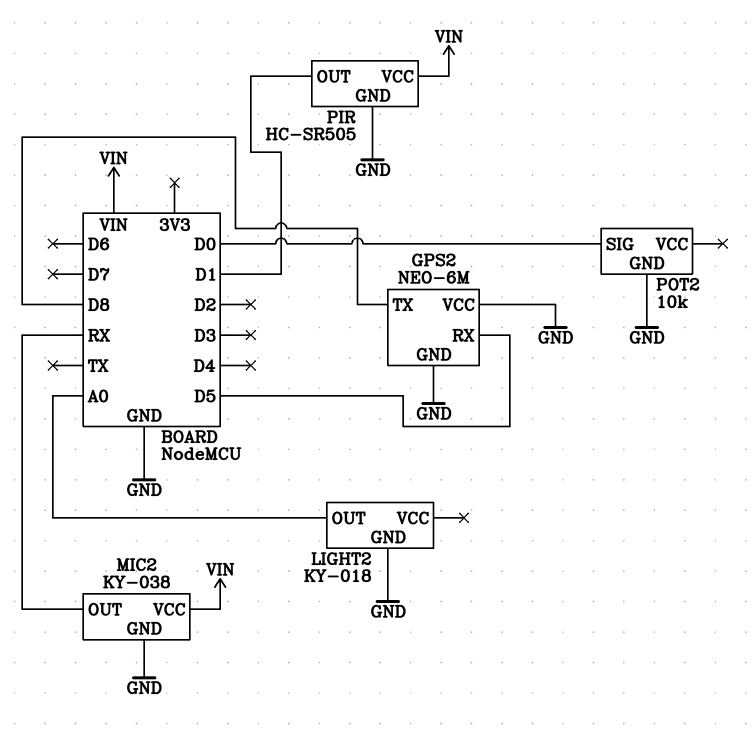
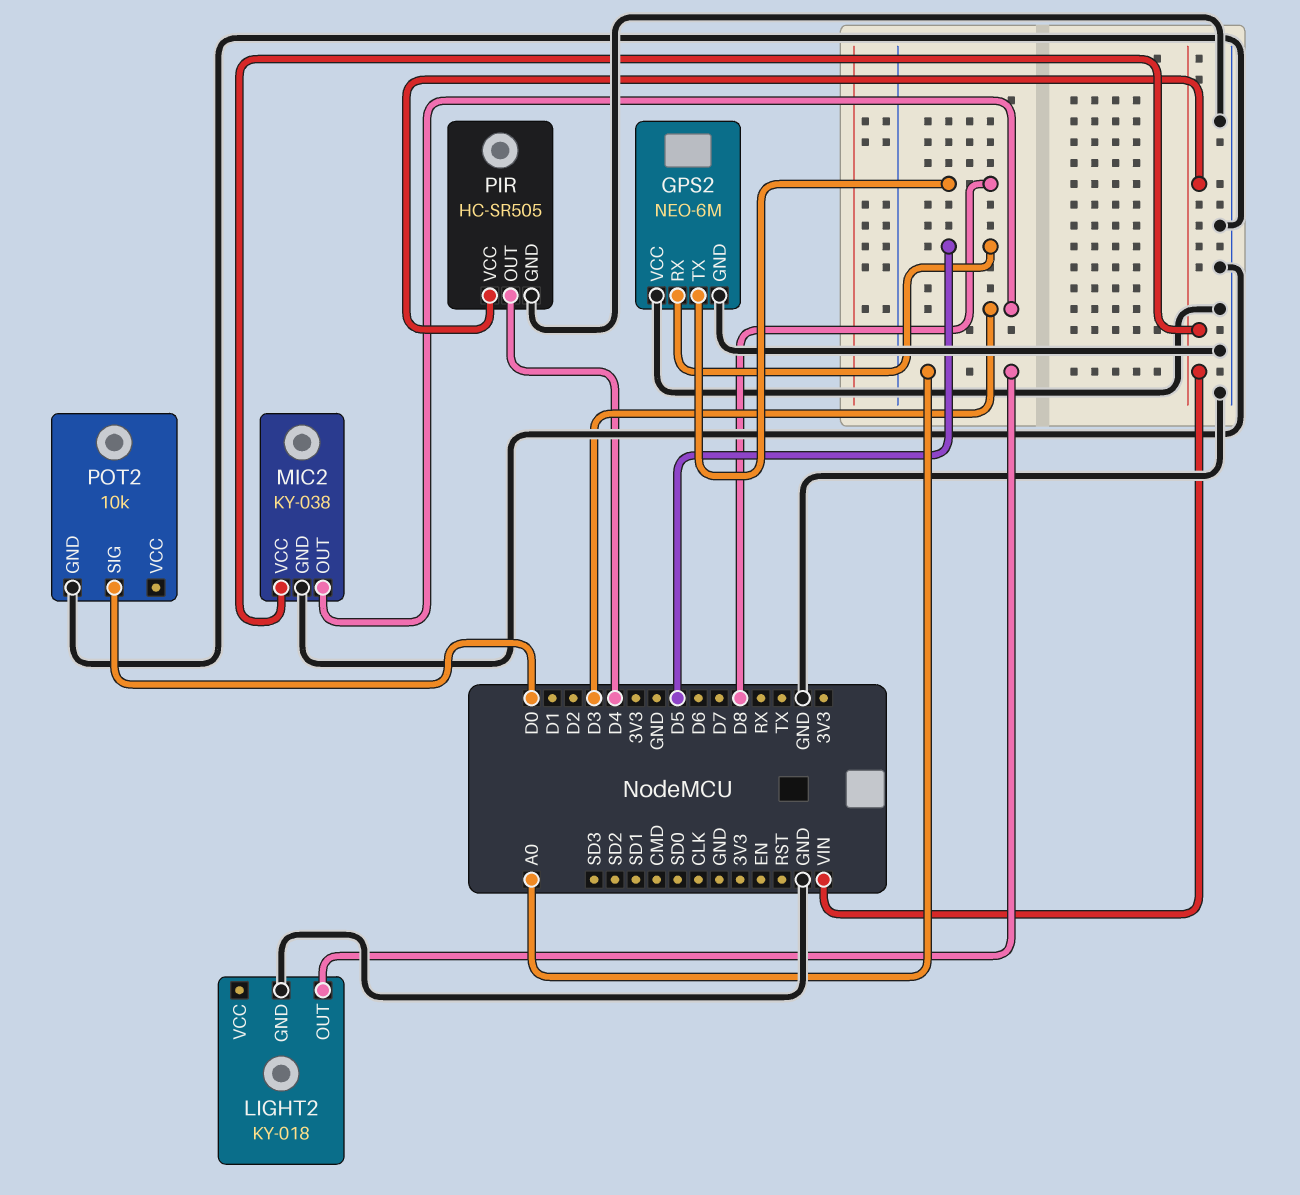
MIC2 pin OUT: RX -> D3
PIR pin OUT: D1 -> D4

